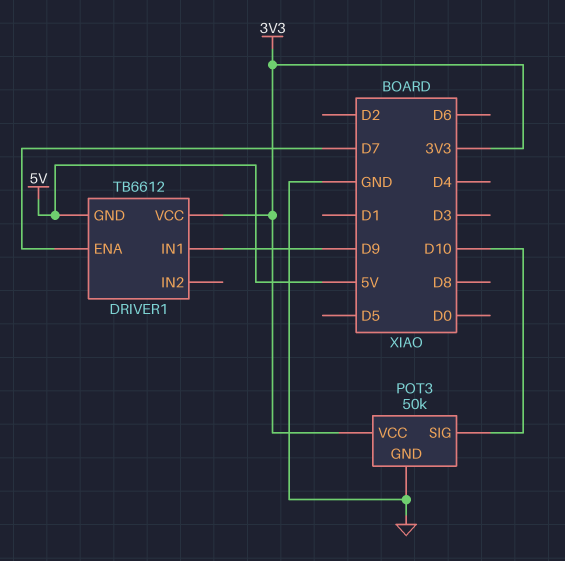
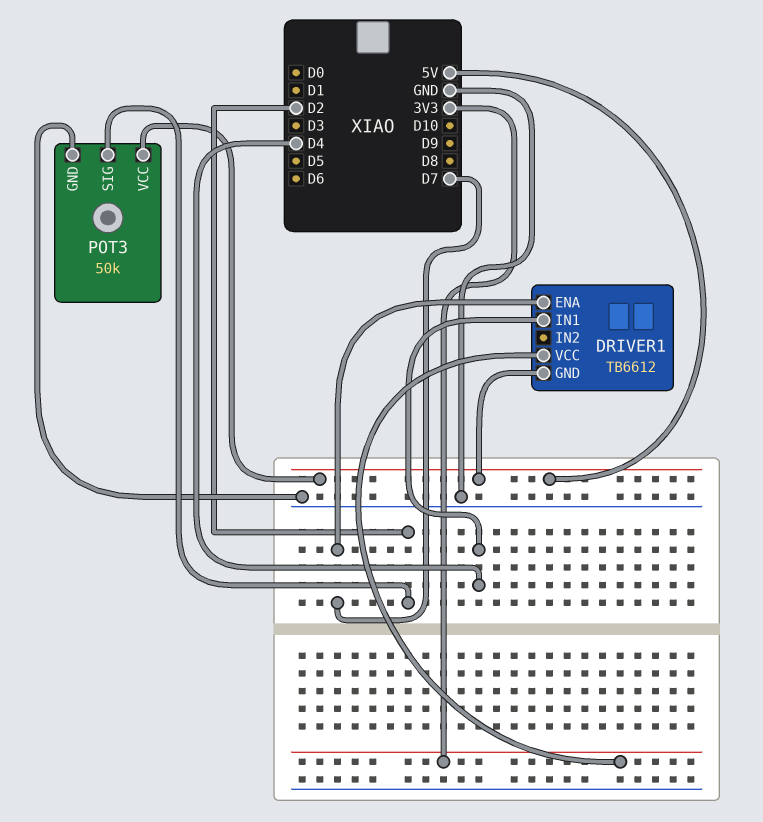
DRIVER1 pin IN1: D9 -> D4
POT3 pin SIG: D10 -> D2
POT3 pin VCC: 3V3 -> 5V

